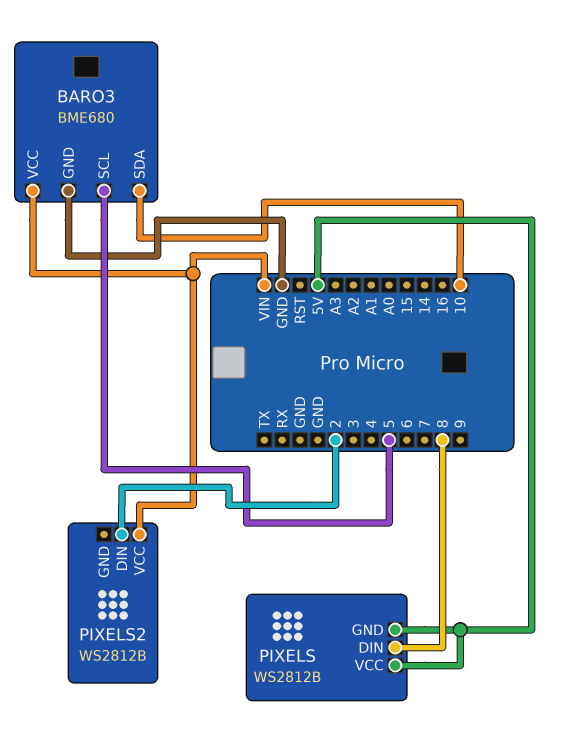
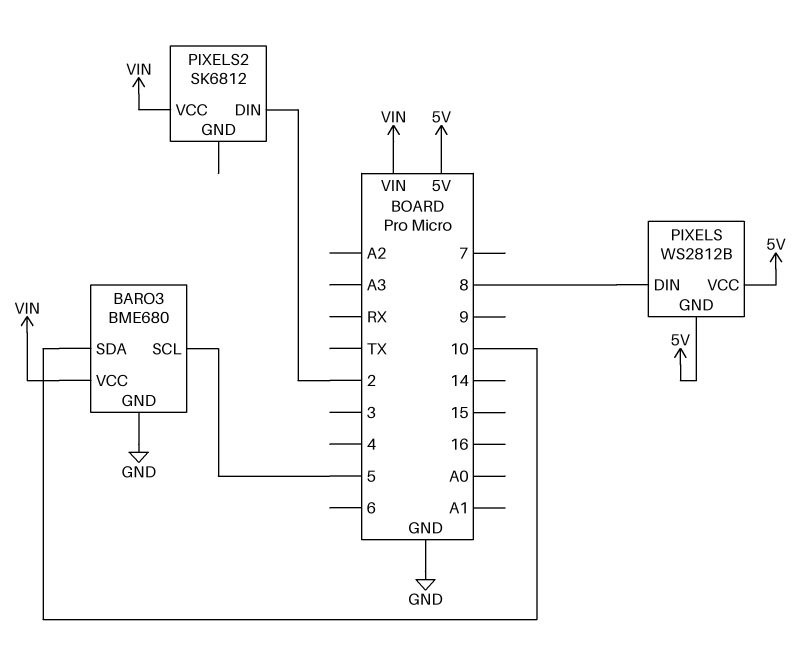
PIXELS2: WS2812B -> SK6812

